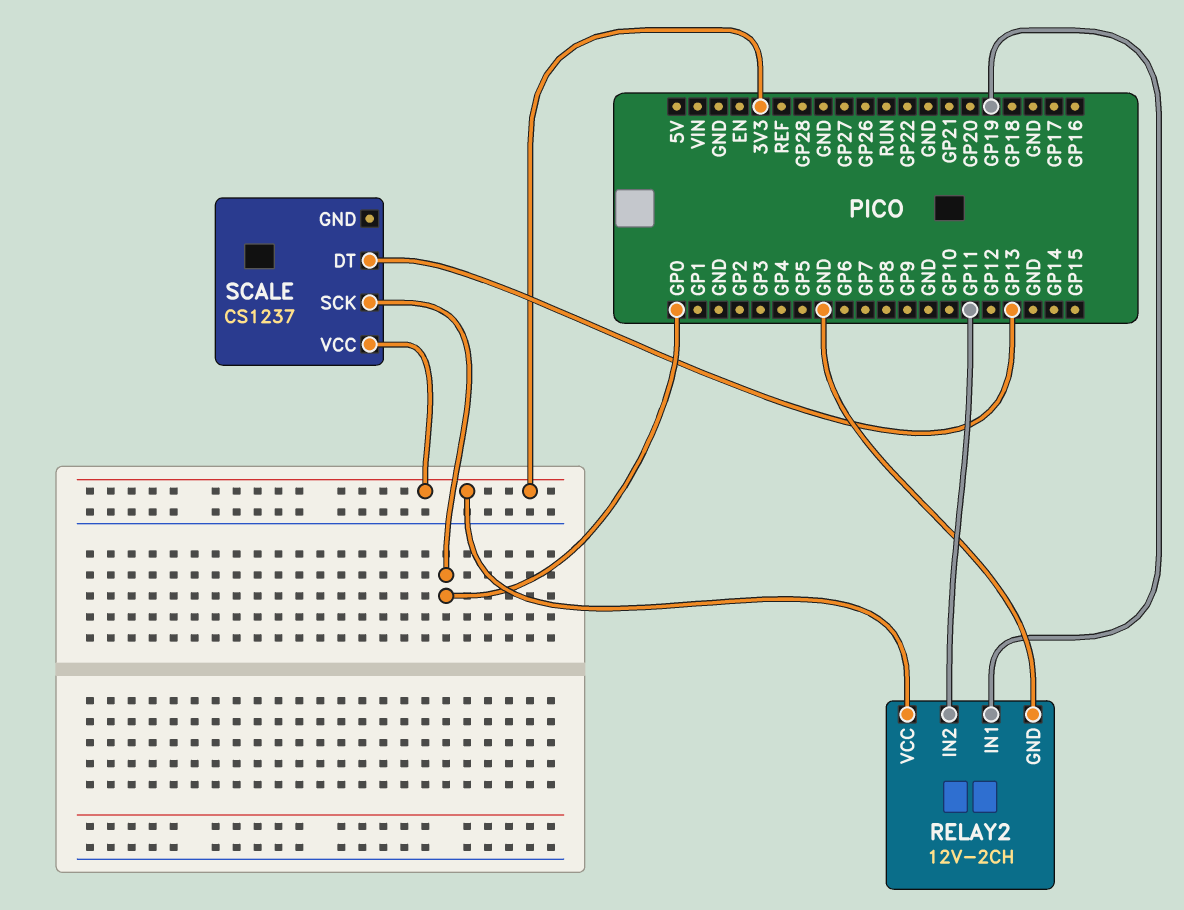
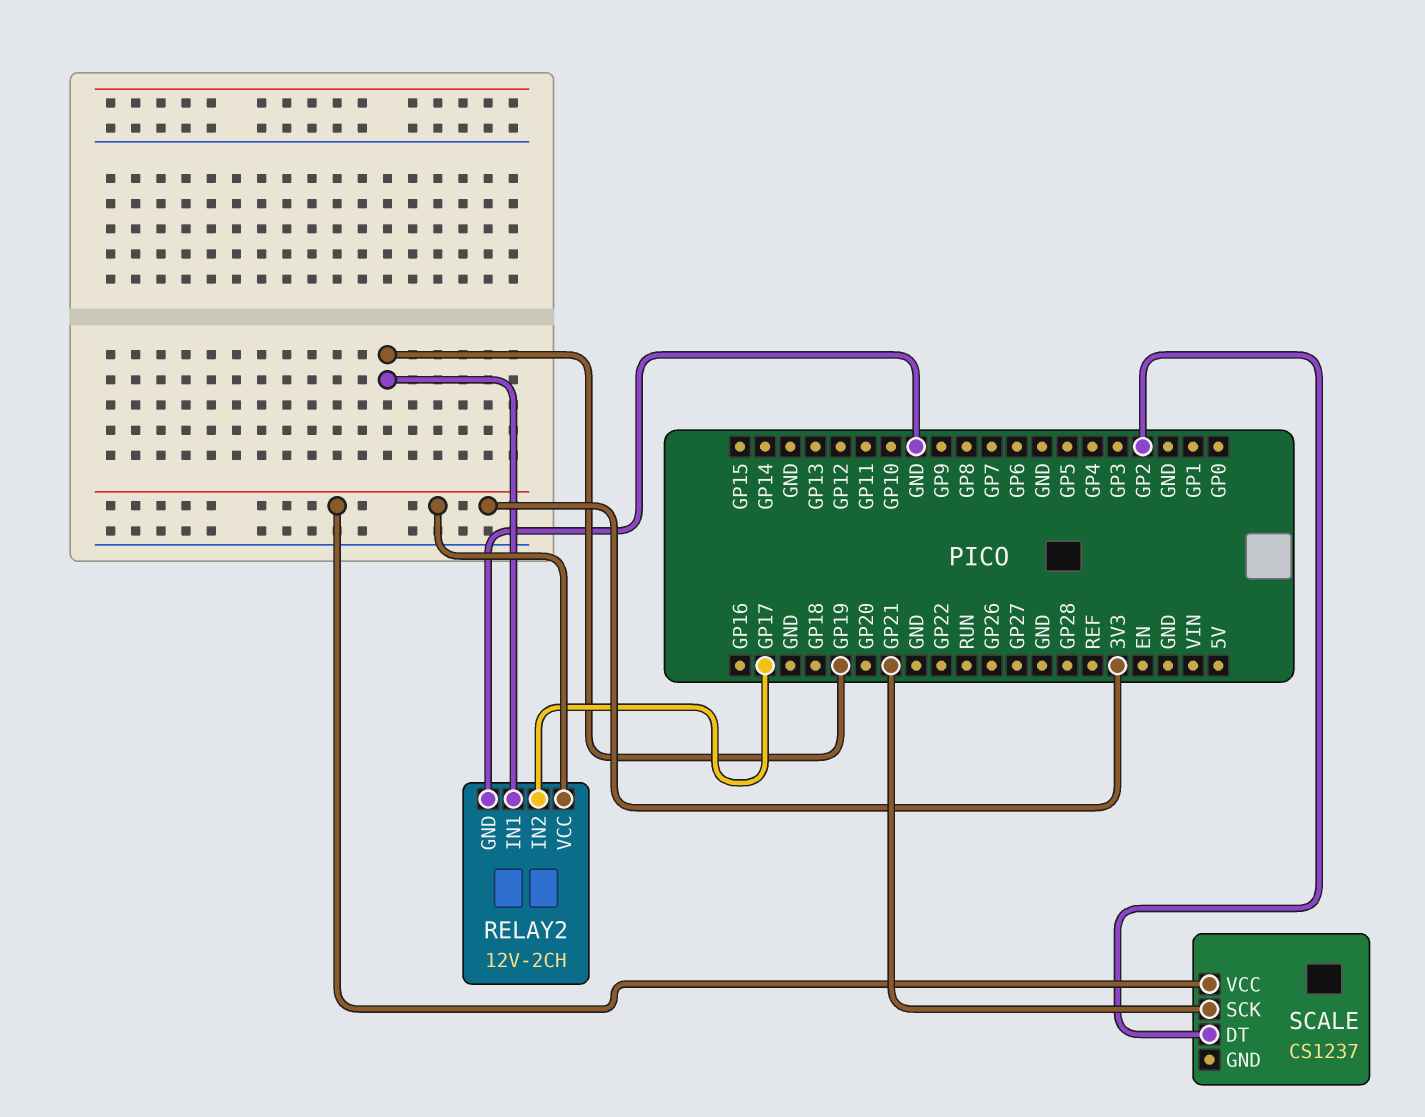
RELAY2 pin IN2: GP11 -> GP17
SCALE pin DT: GP13 -> GP2
SCALE pin SCK: GP0 -> GP21

